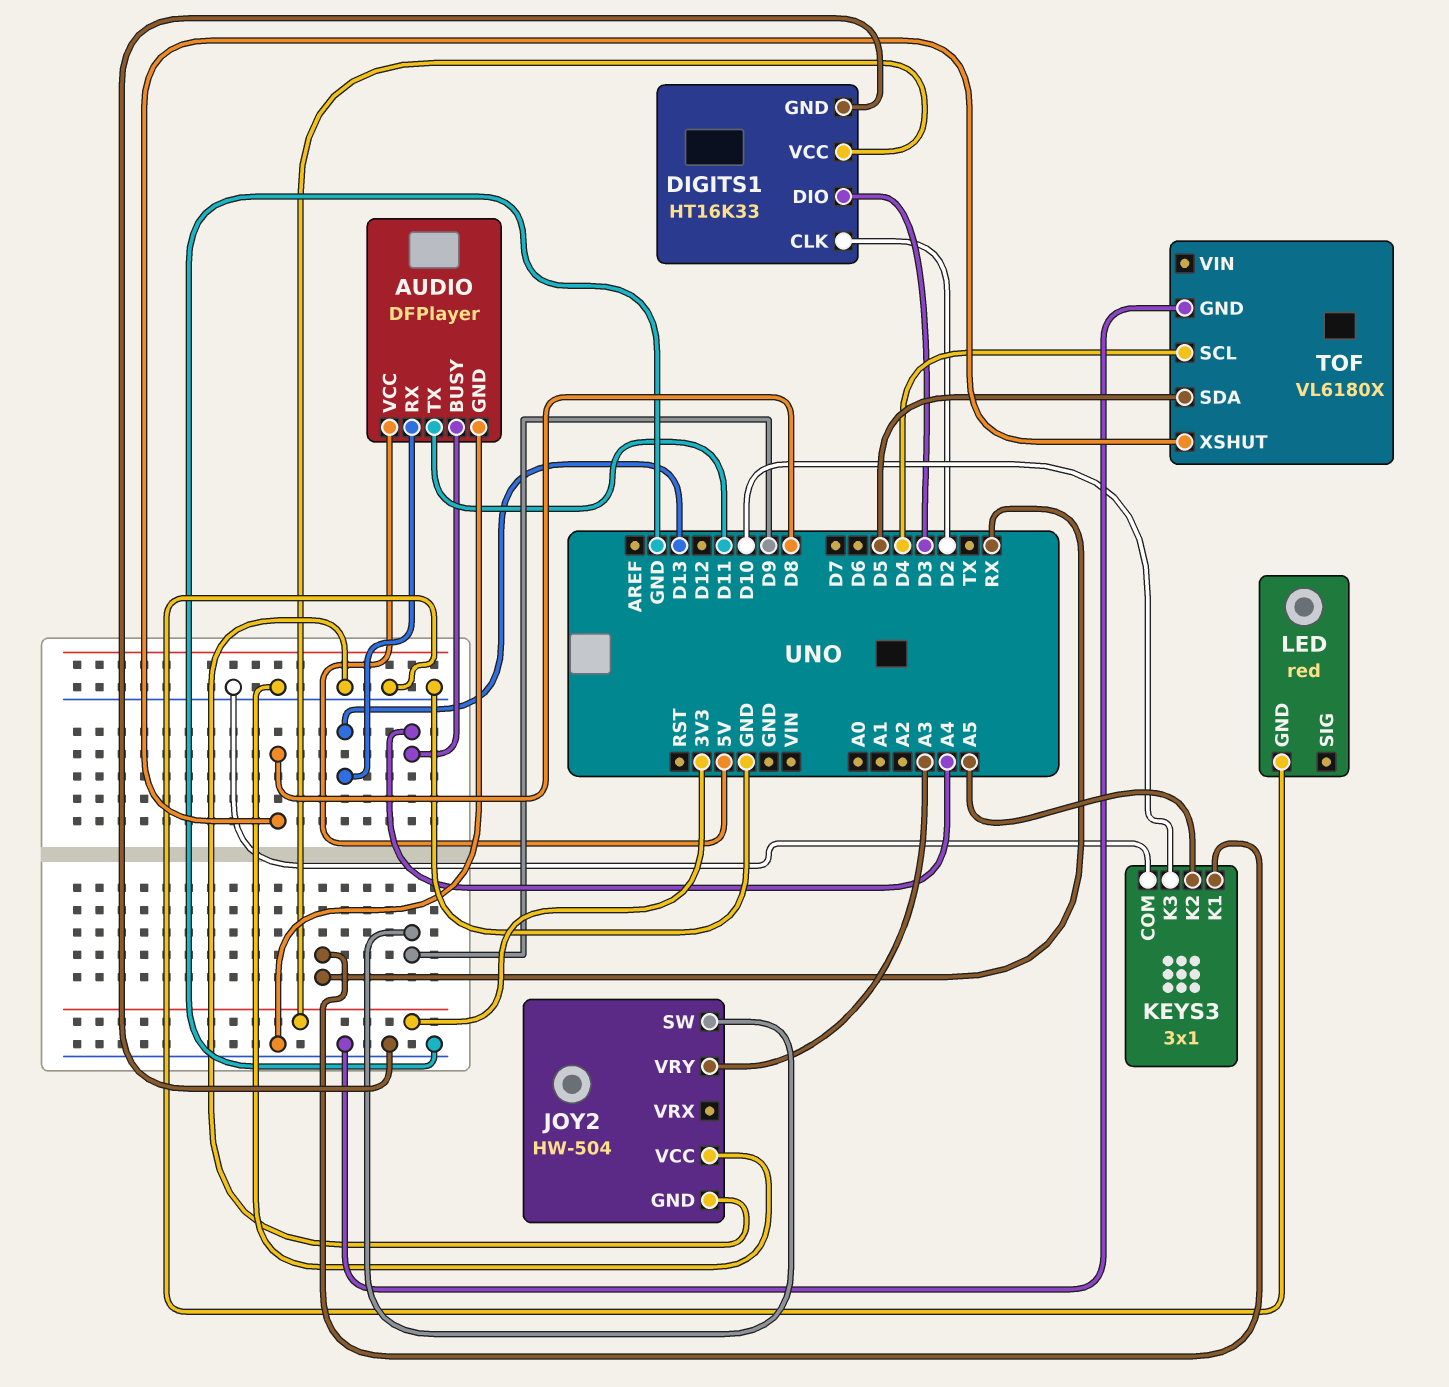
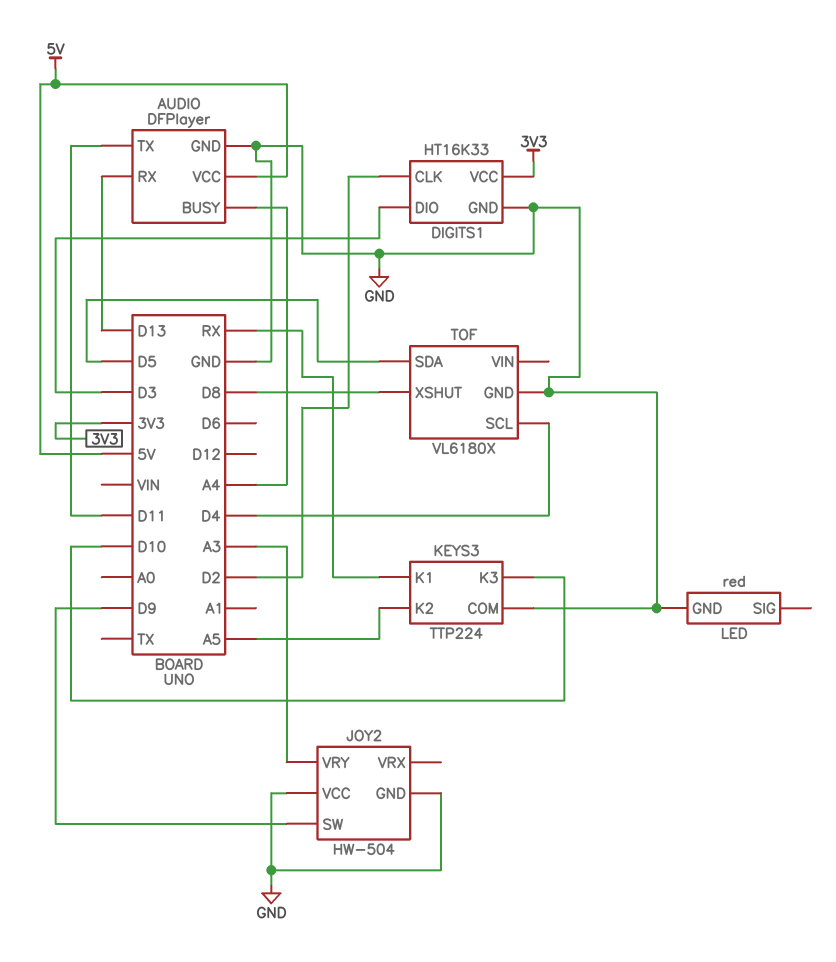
KEYS3: 3x1 -> TTP224

